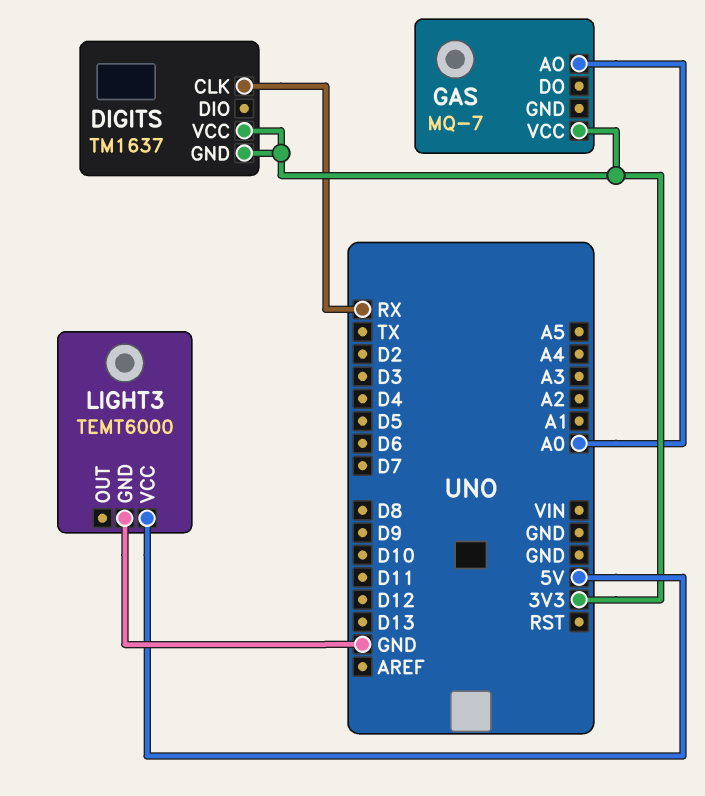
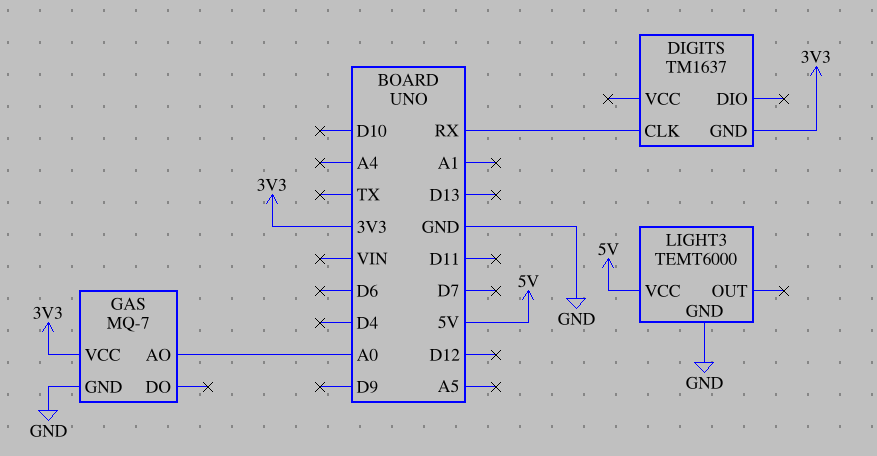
DIGITS pin VCC: 3V3 -> none
GAS pin GND: none -> GND

